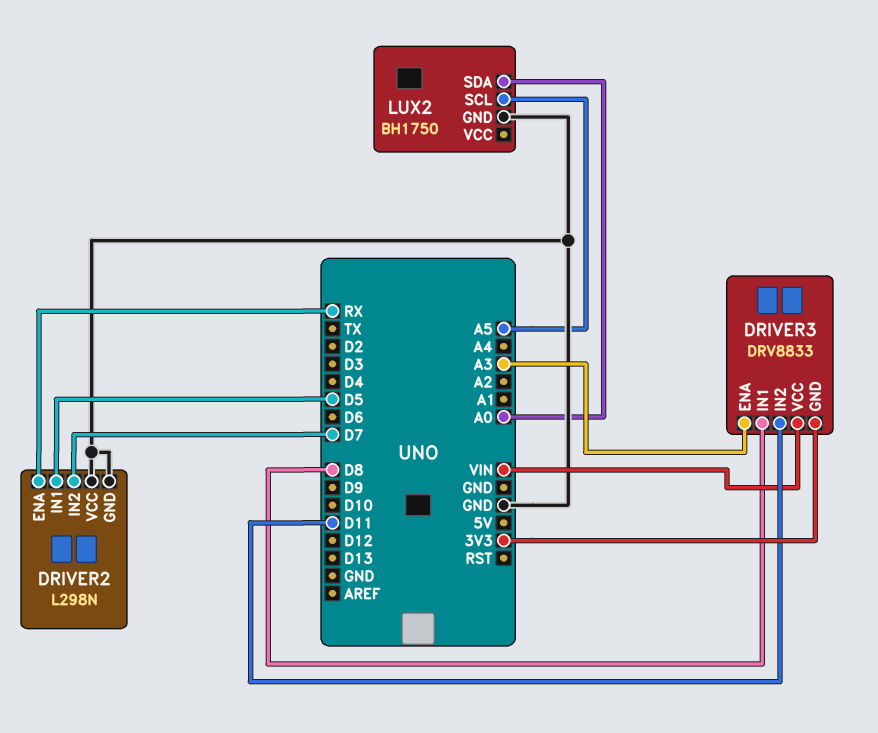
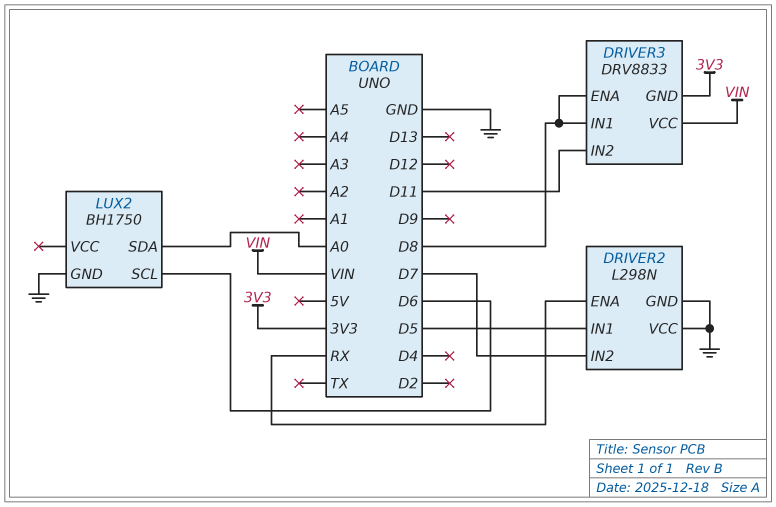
DRIVER3 pin ENA: A3 -> D8
LUX2 pin SCL: A5 -> D6

